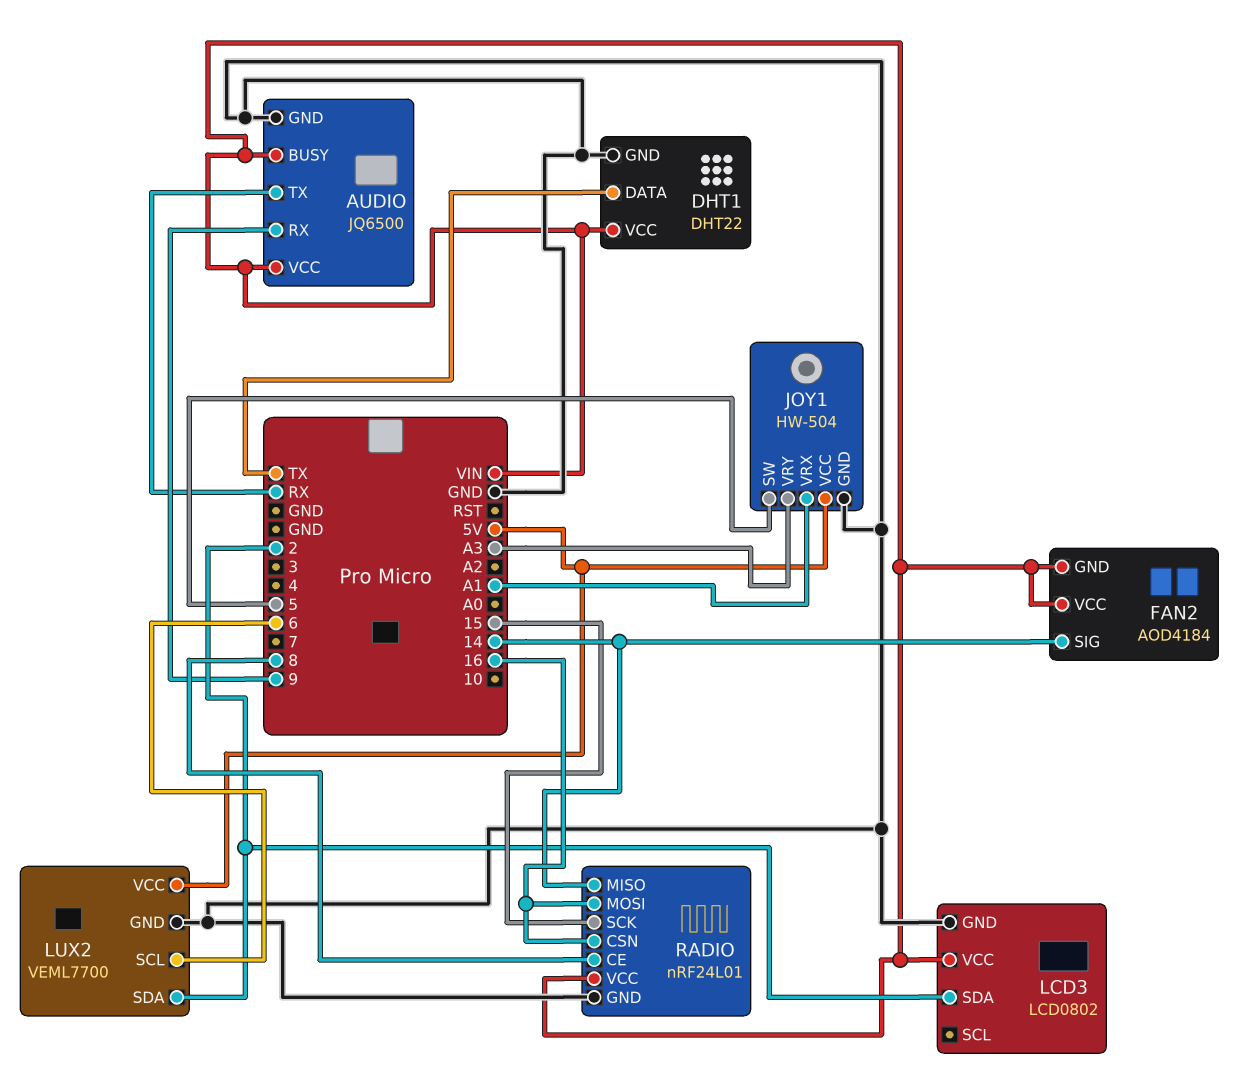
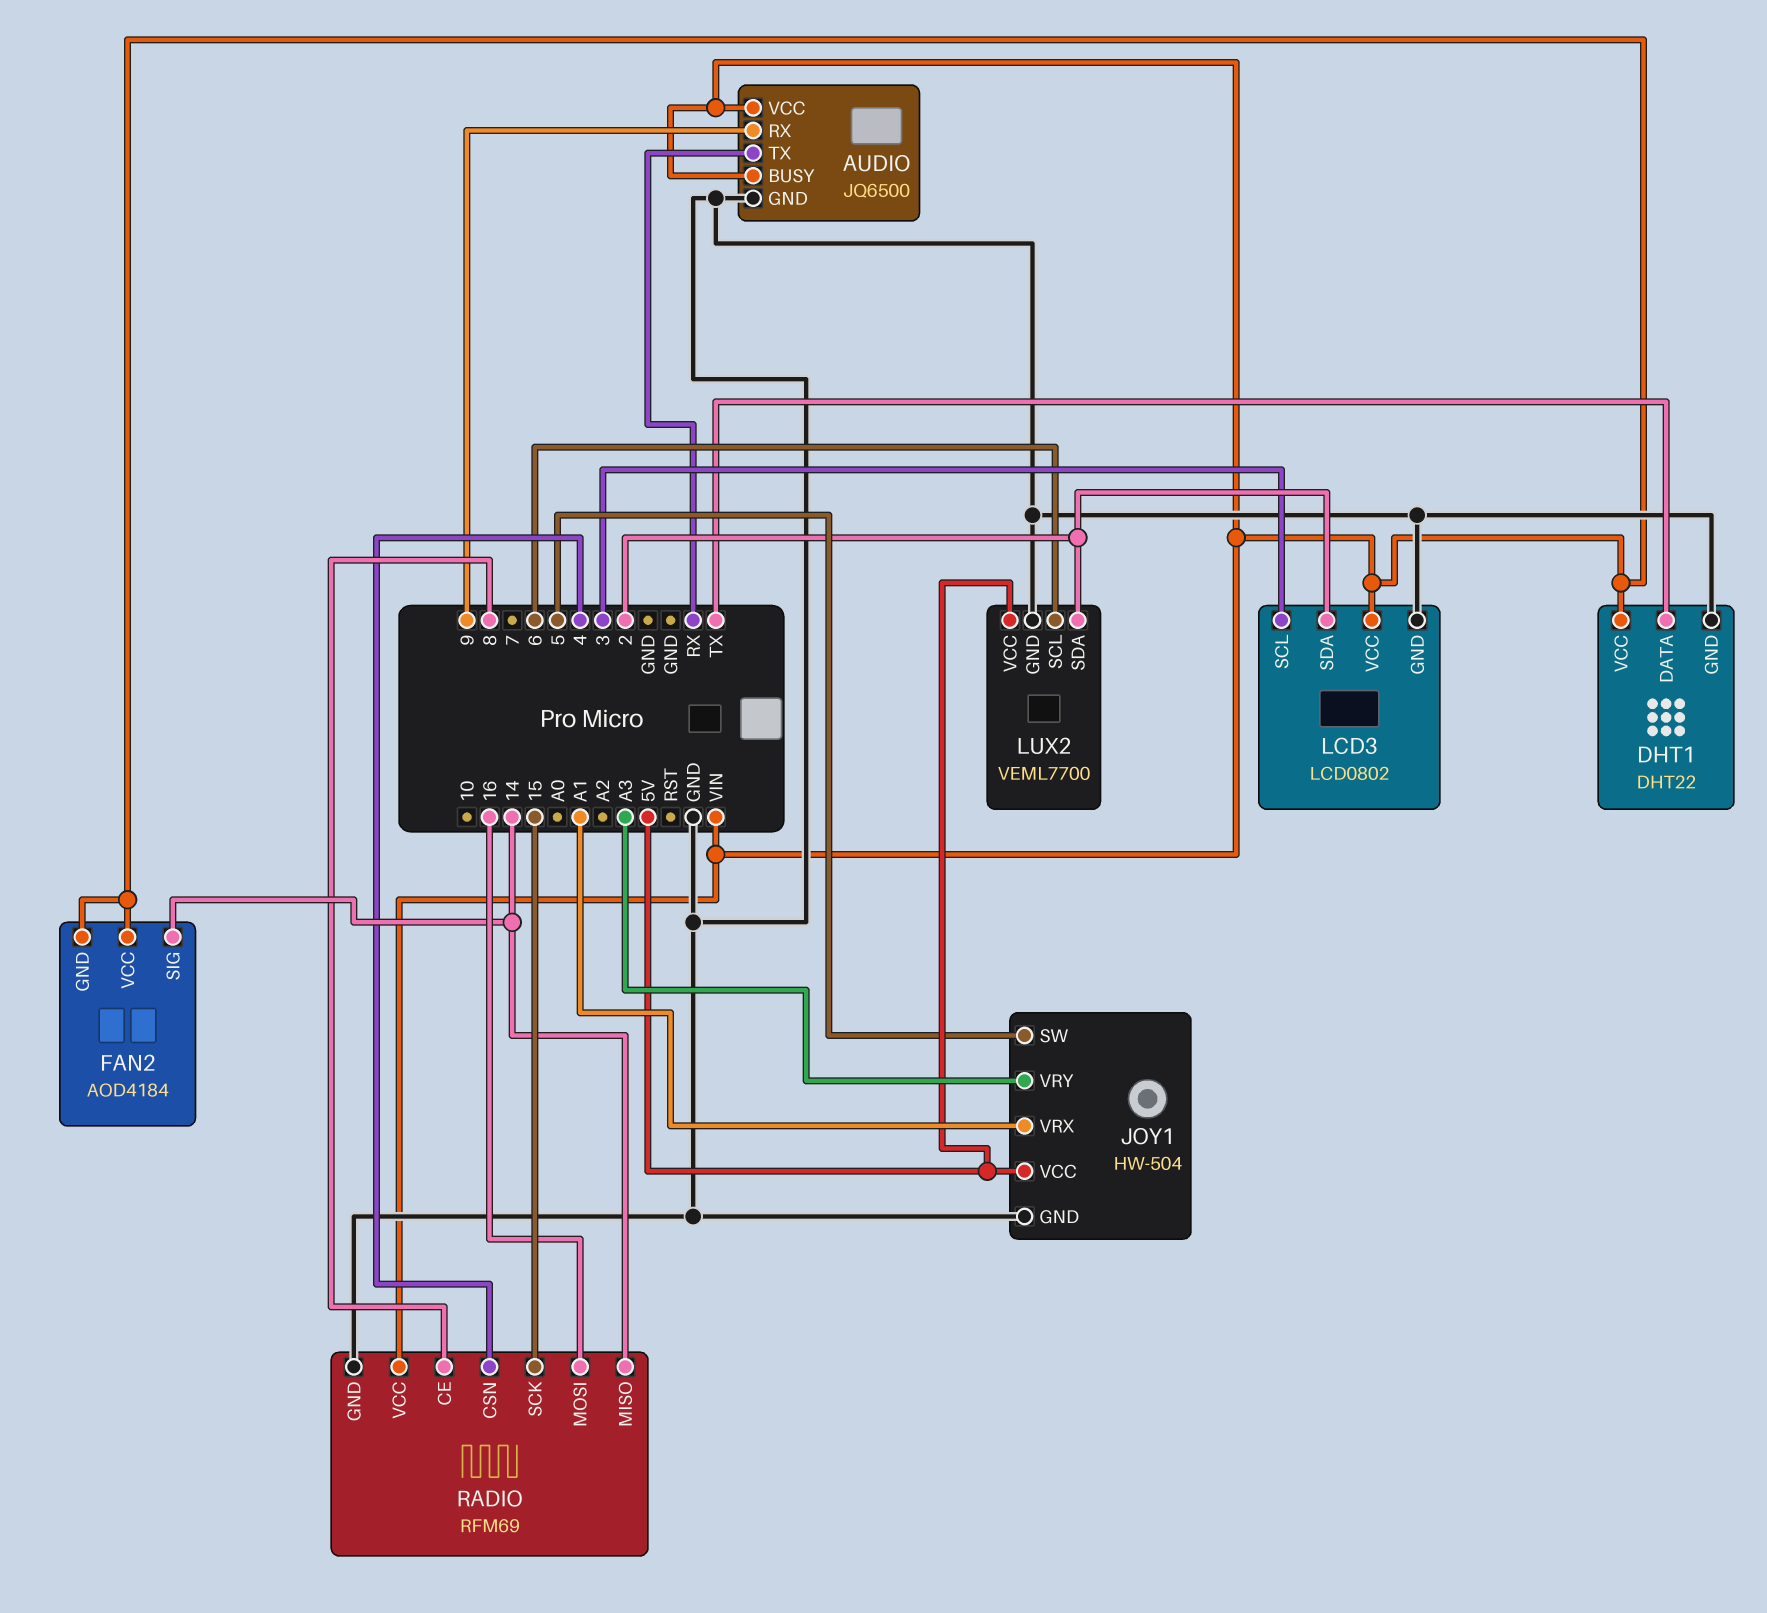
LCD3 pin SCL: none -> 3
RADIO: nRF24L01 -> RFM69
RADIO pin CSN: 16 -> 4

